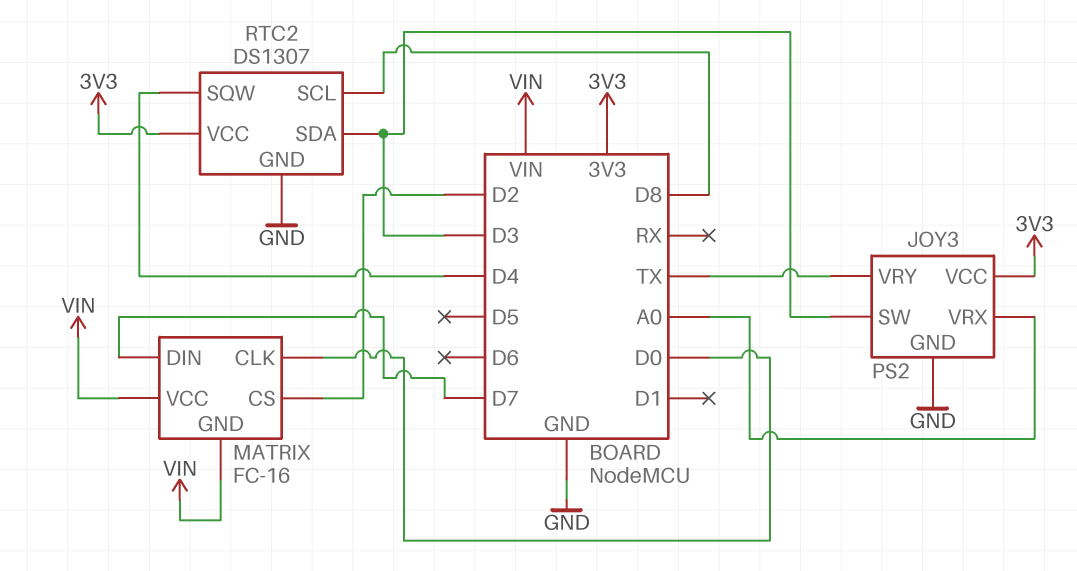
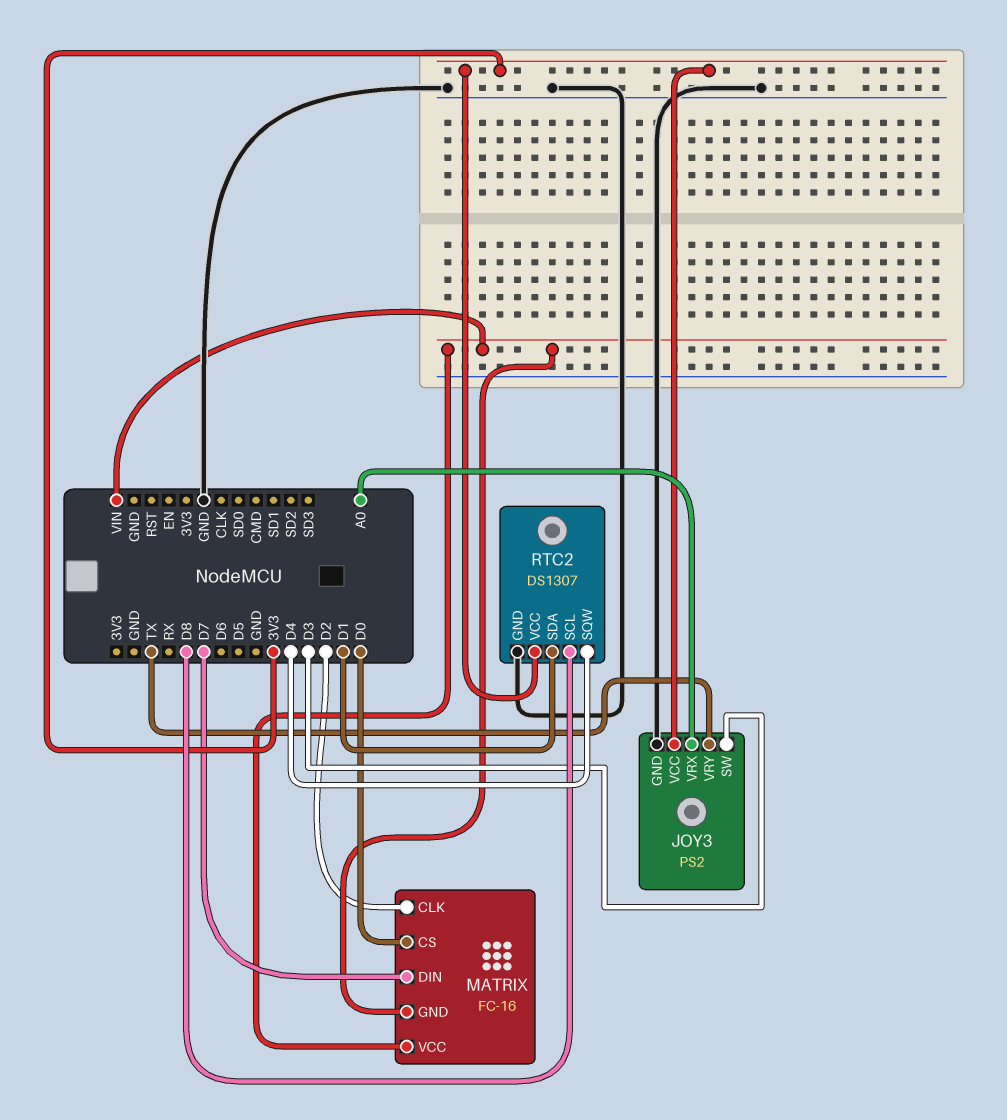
MATRIX pin CLK: D0 -> D2
MATRIX pin CS: D2 -> D0
RTC2 pin SDA: D3 -> D1

